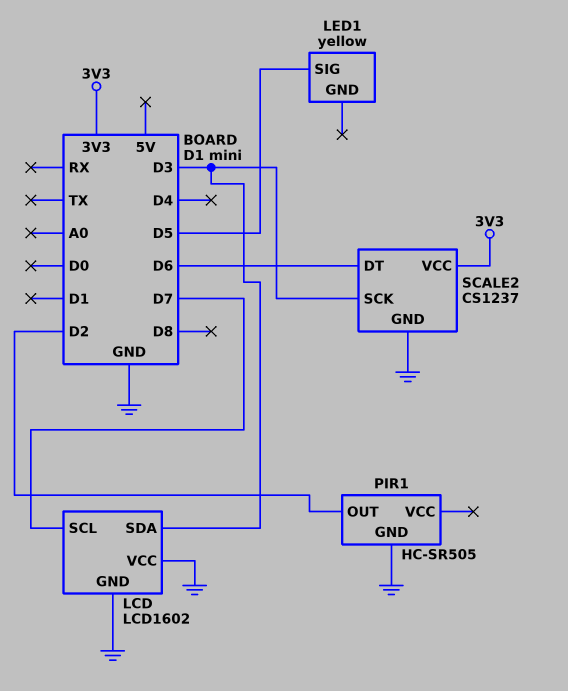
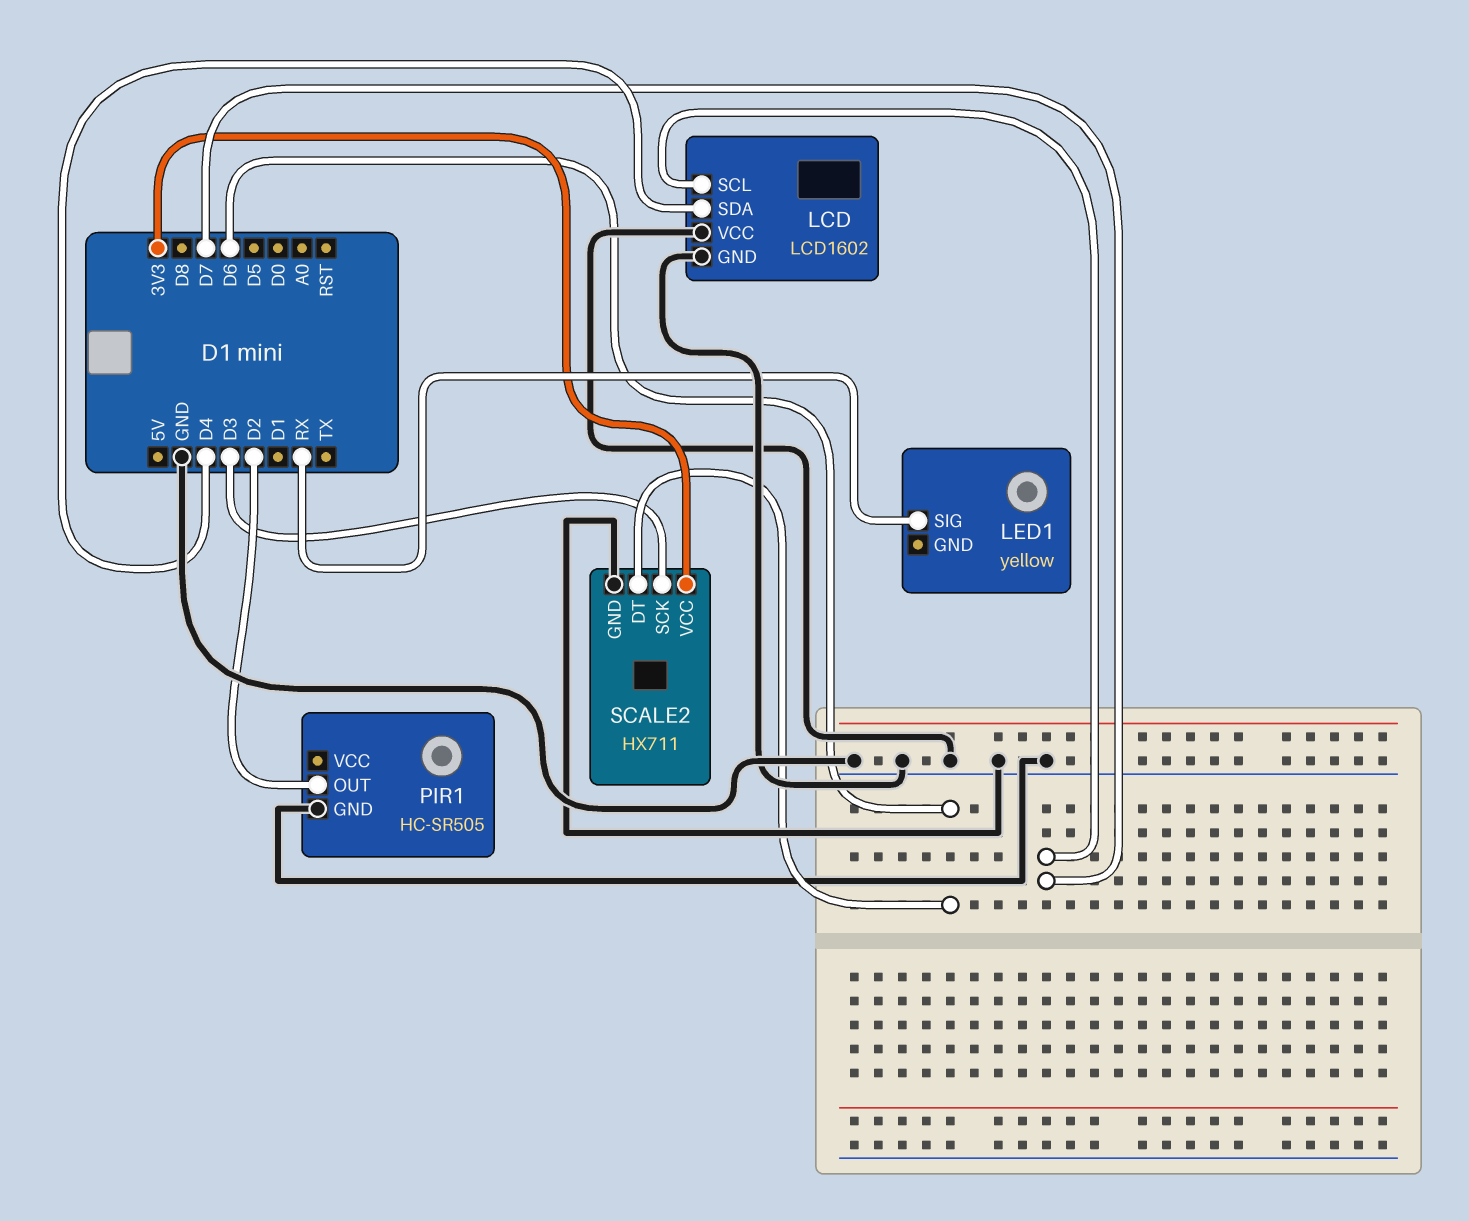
LCD pin SDA: D3 -> D4
LED1 pin SIG: D5 -> RX
SCALE2: CS1237 -> HX711

